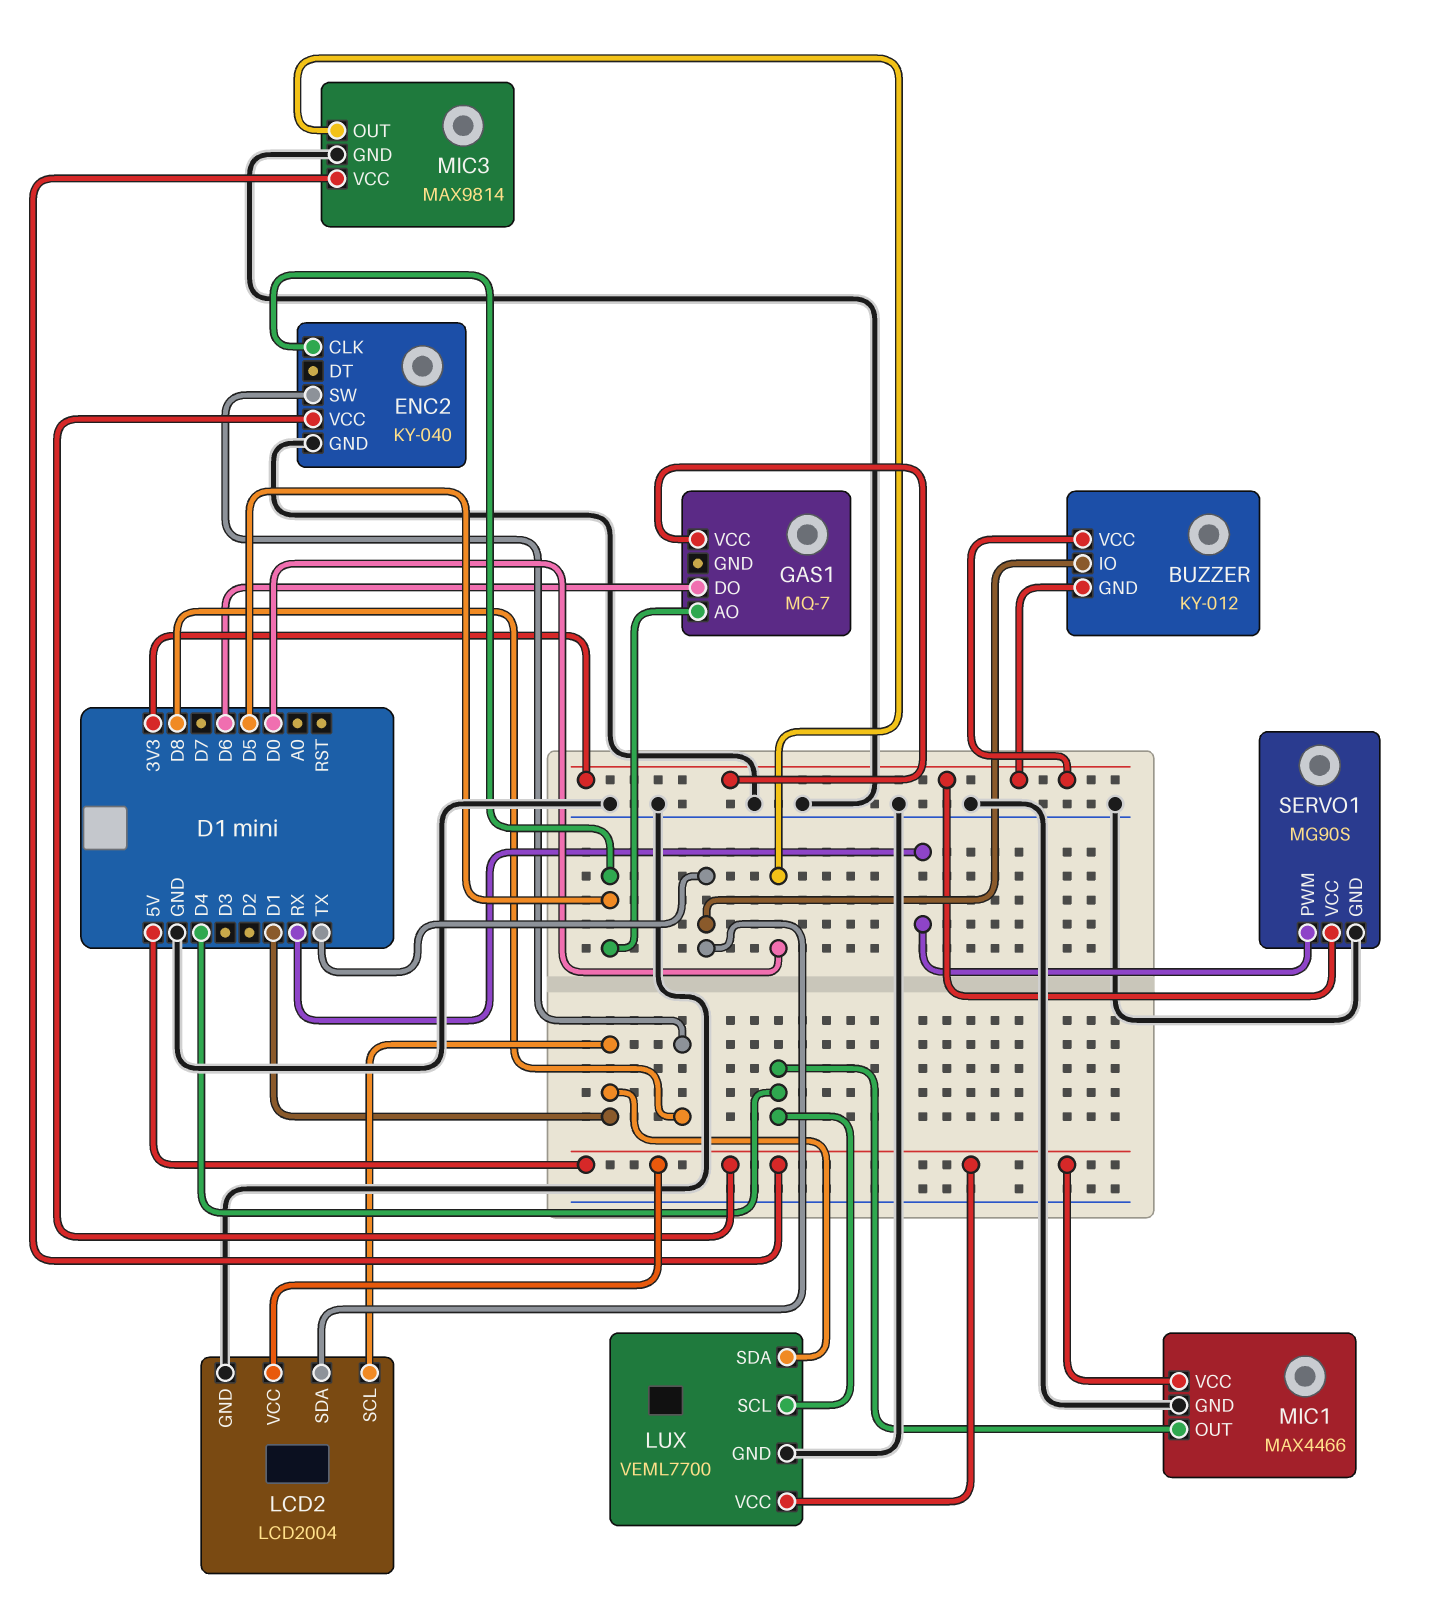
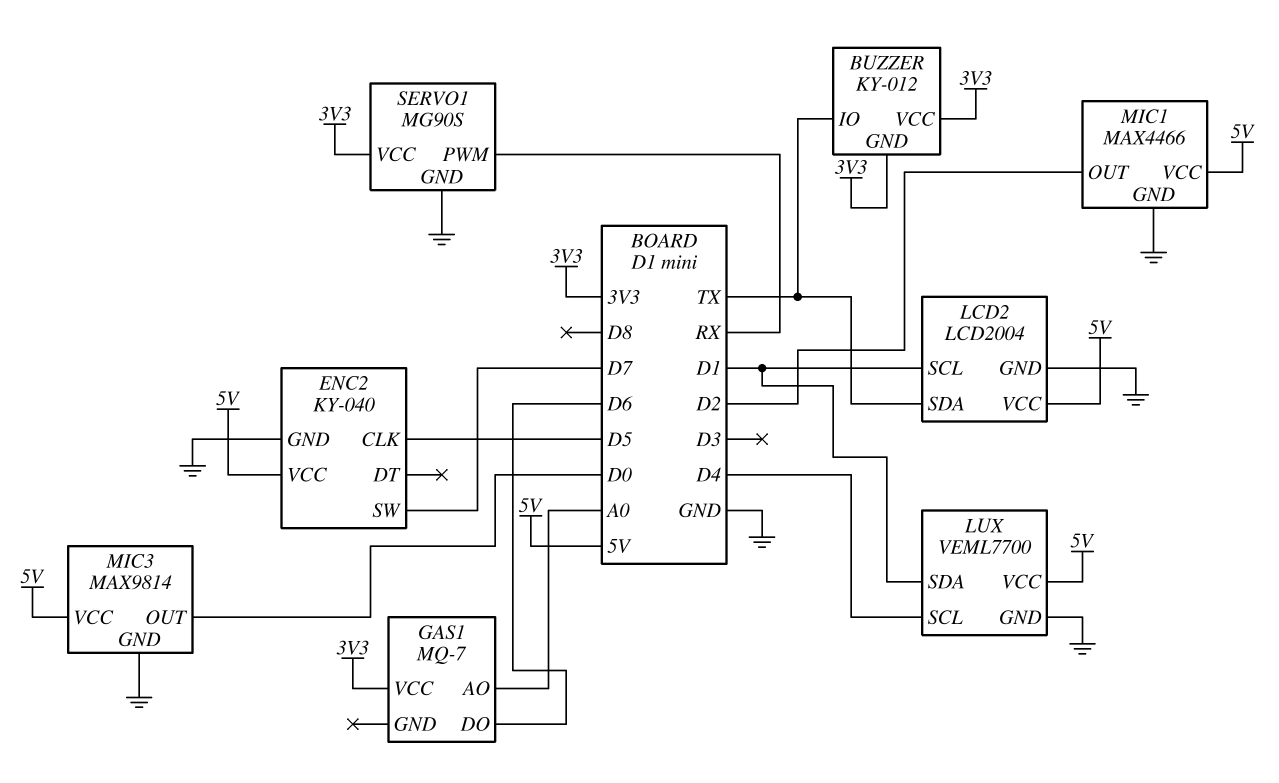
ENC2 pin SW: D8 -> D7
GAS1 pin AO: D5 -> A0
MIC1 pin OUT: D4 -> D2

